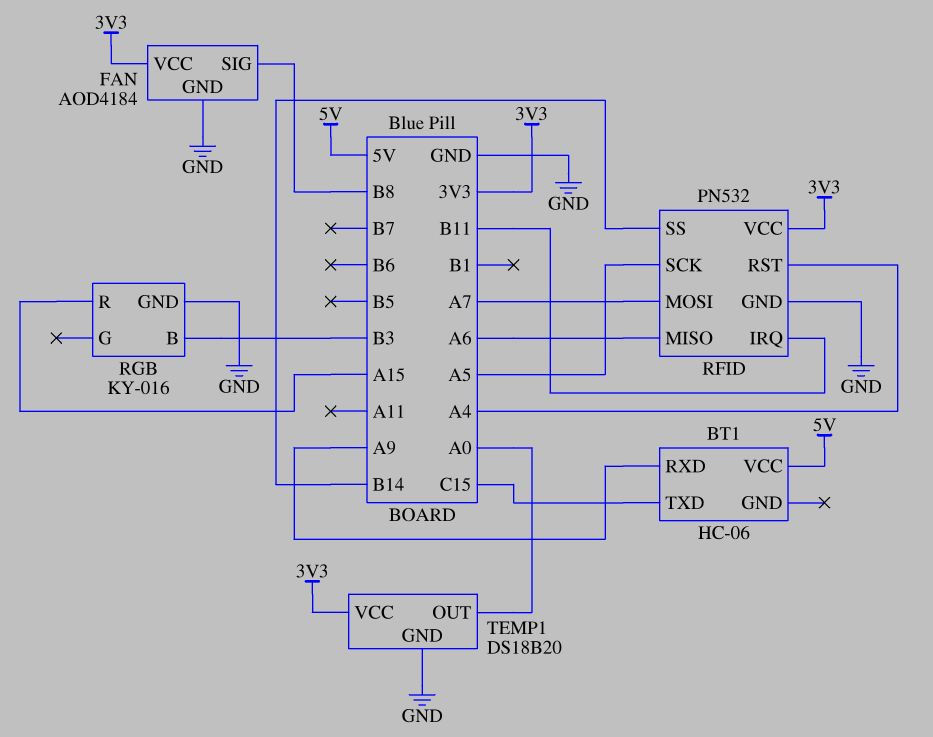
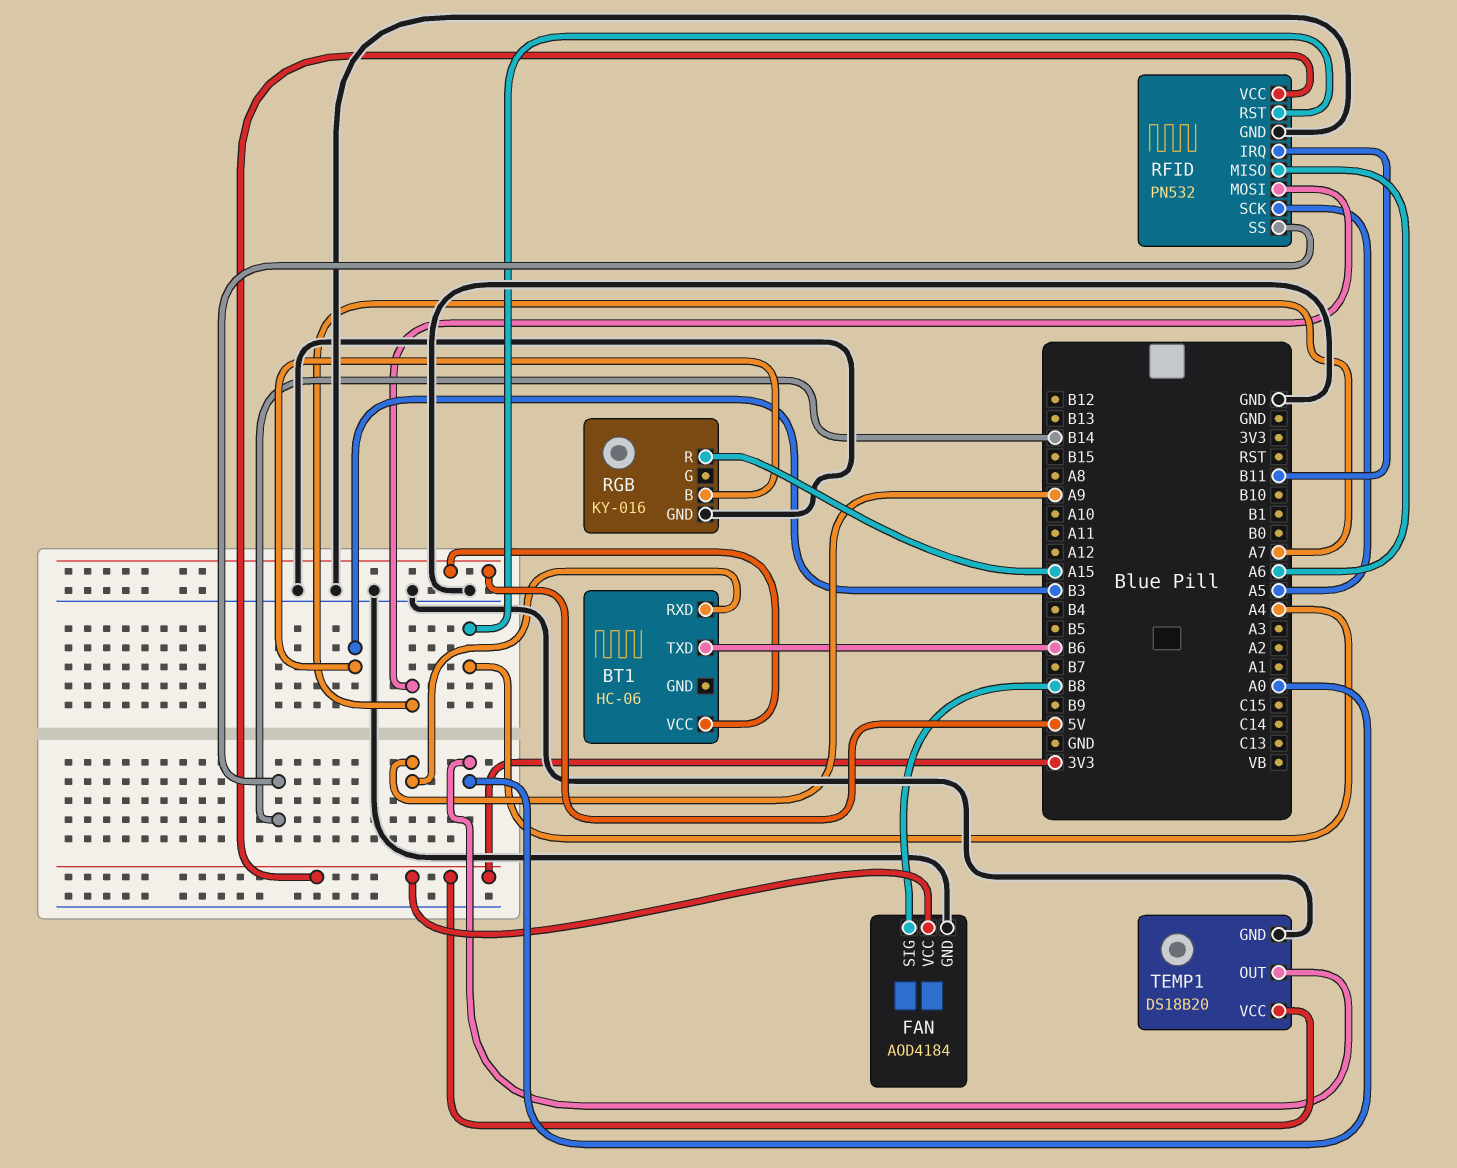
BT1 pin TXD: C15 -> B6

